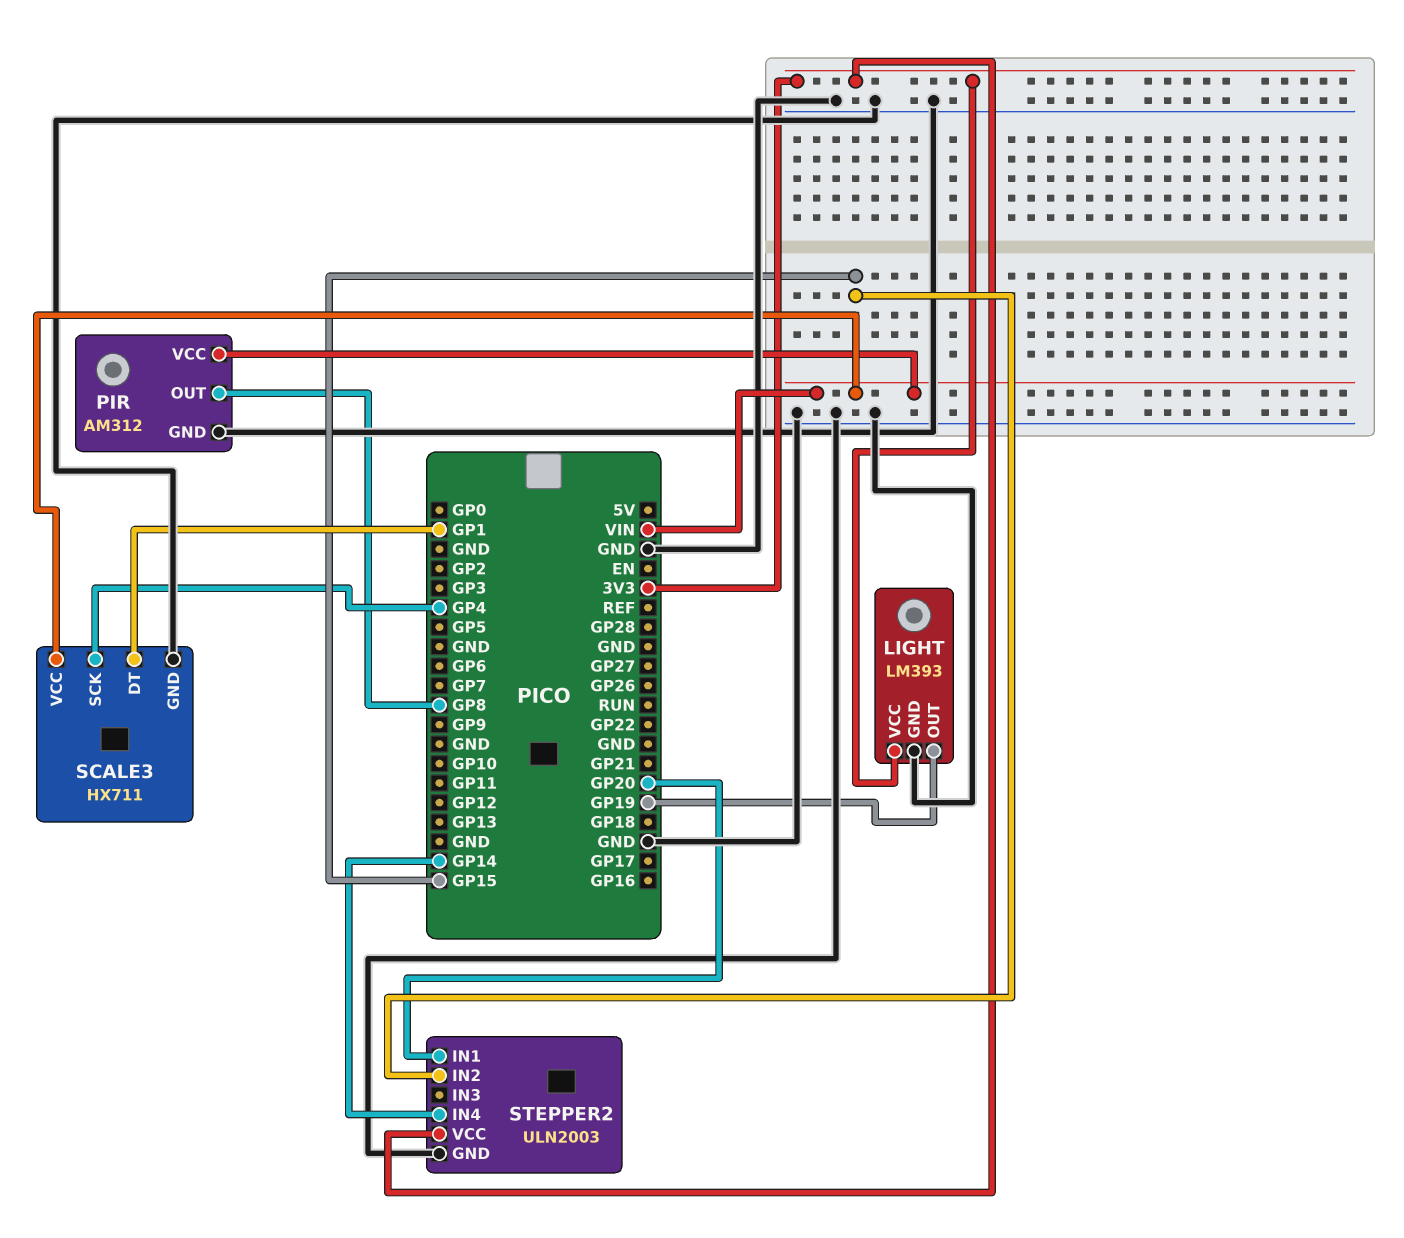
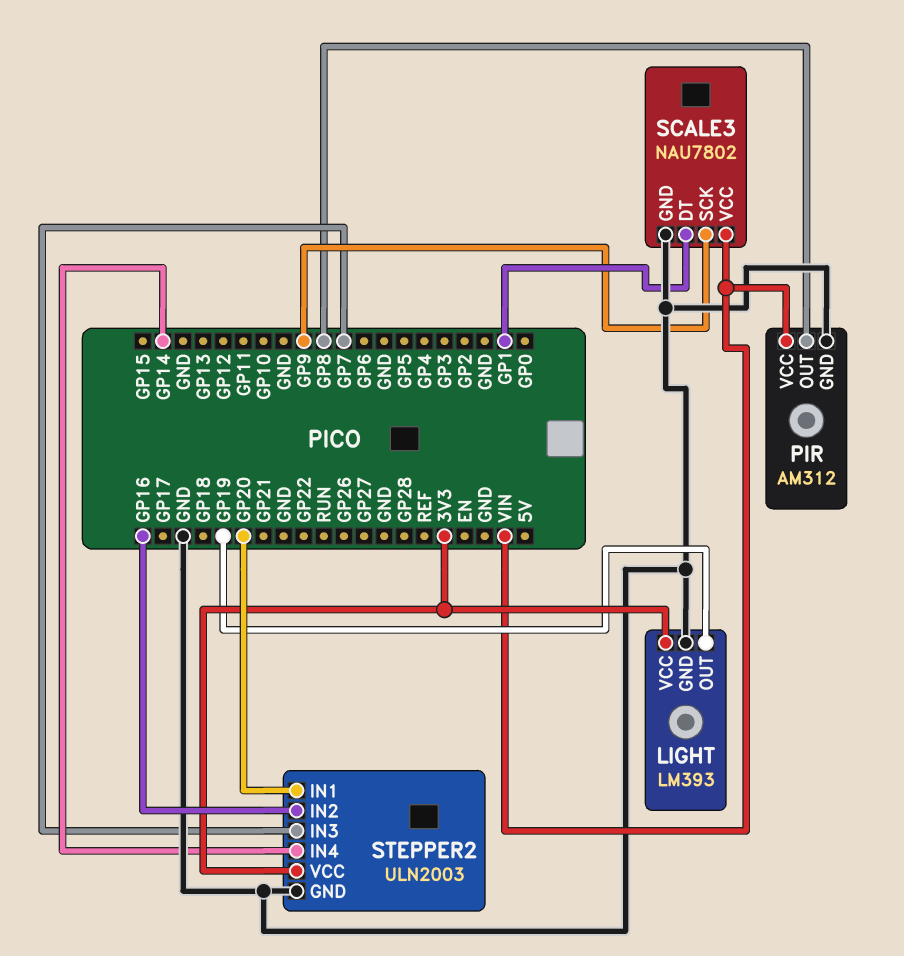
SCALE3: HX711 -> NAU7802
SCALE3 pin SCK: GP4 -> GP9
STEPPER2 pin IN2: GP15 -> GP16
STEPPER2 pin IN3: none -> GP7

